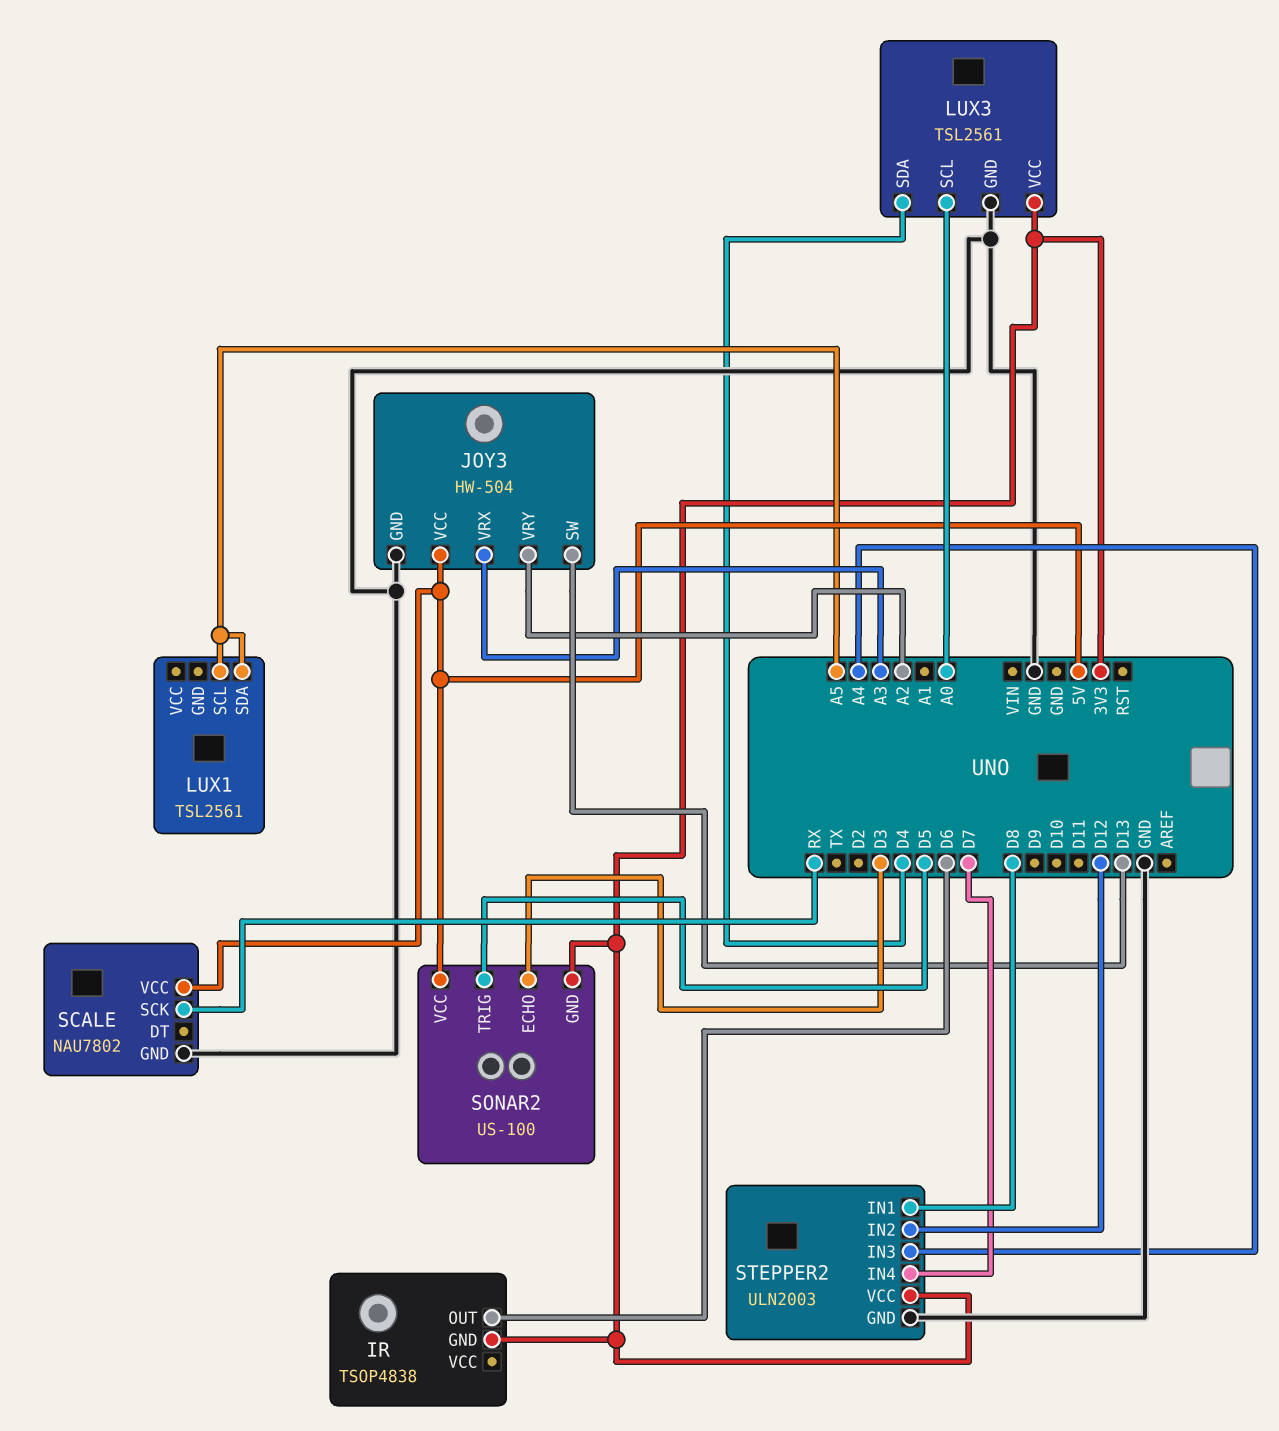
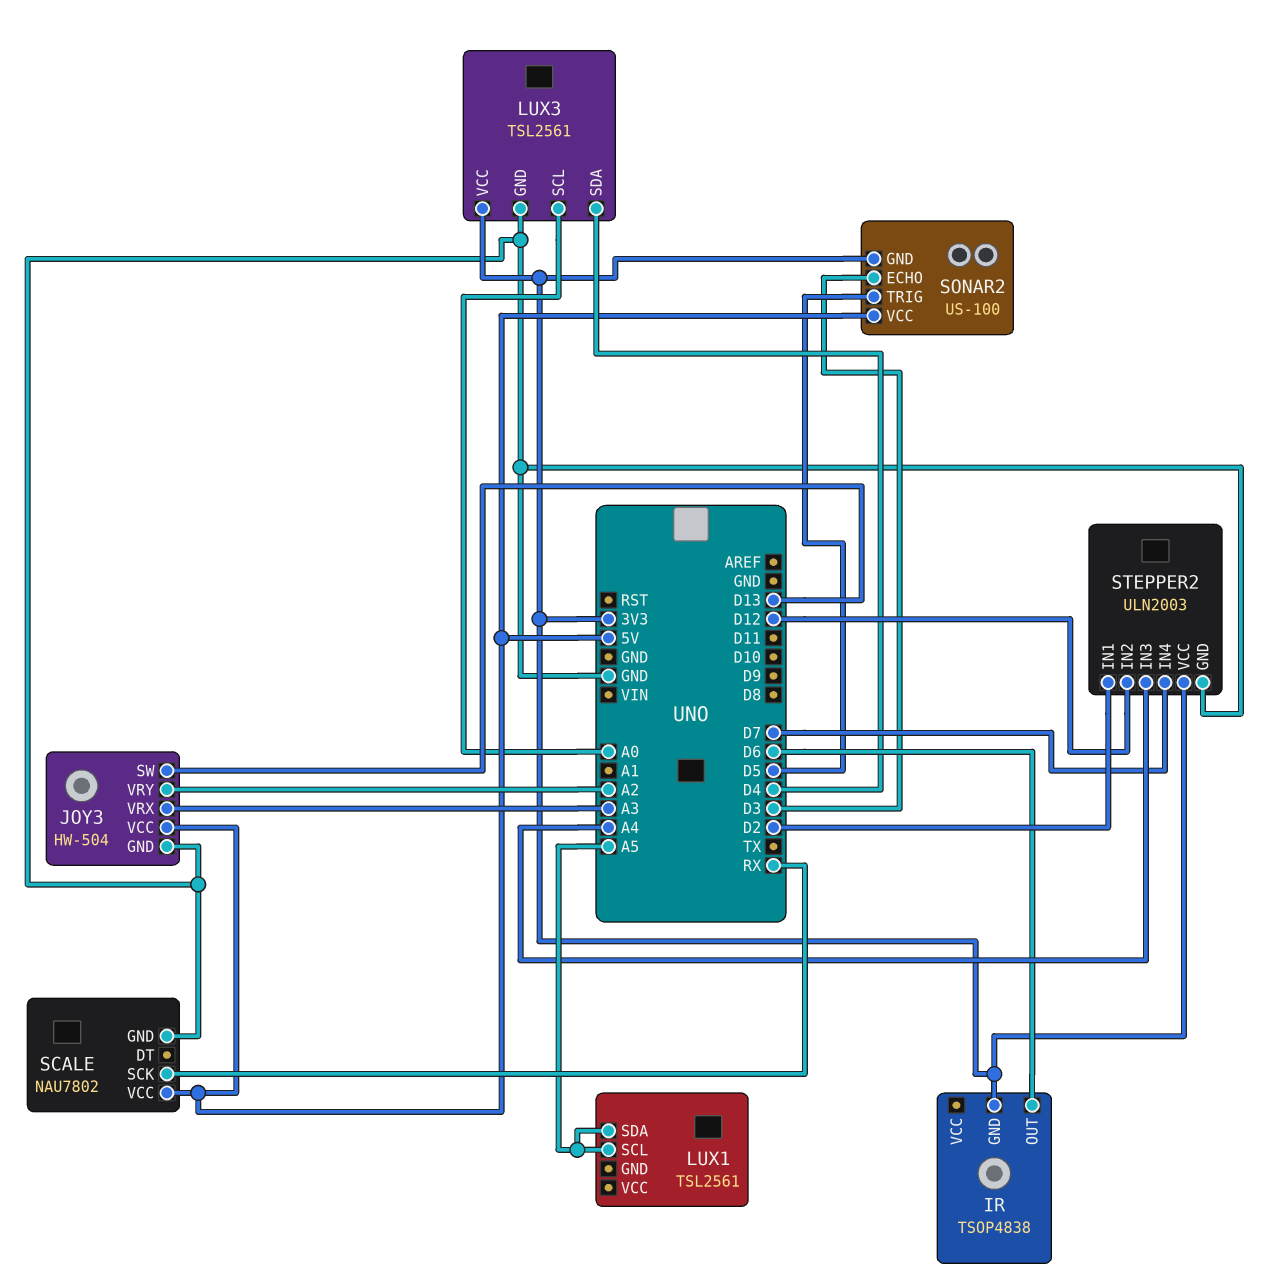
STEPPER2 pin IN1: D8 -> D2

